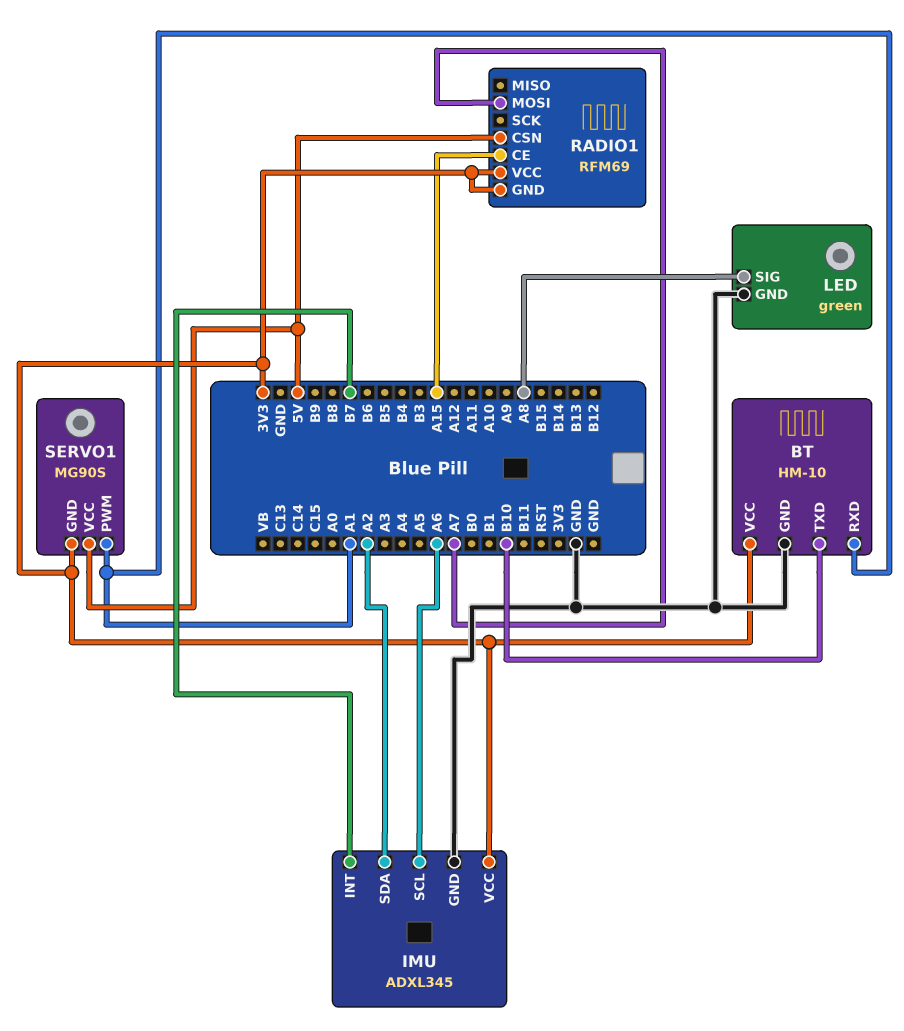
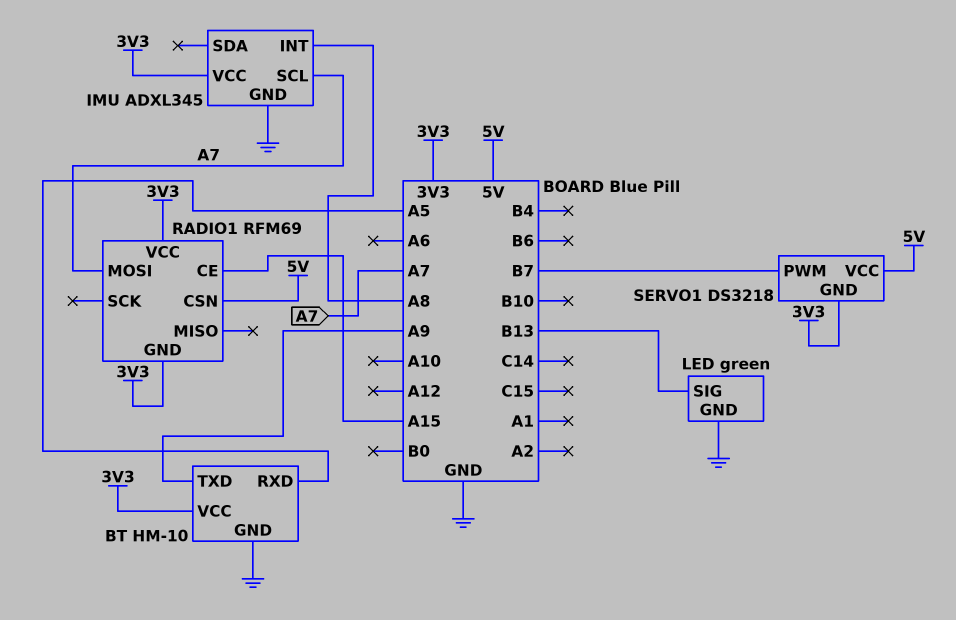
BT pin RXD: A1 -> A5
BT pin TXD: B10 -> A9
IMU pin INT: B7 -> A8
IMU pin SCL: A6 -> A7
IMU pin SDA: A2 -> none
LED pin SIG: A8 -> B13
SERVO1: MG90S -> DS3218
SERVO1 pin PWM: A1 -> B7

